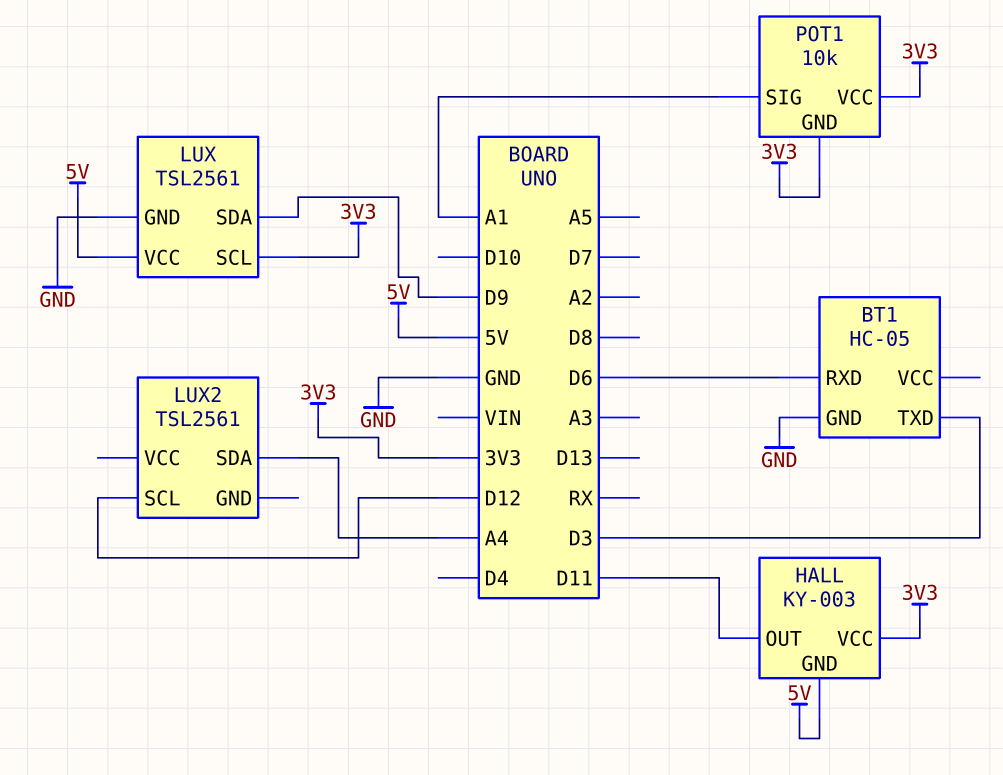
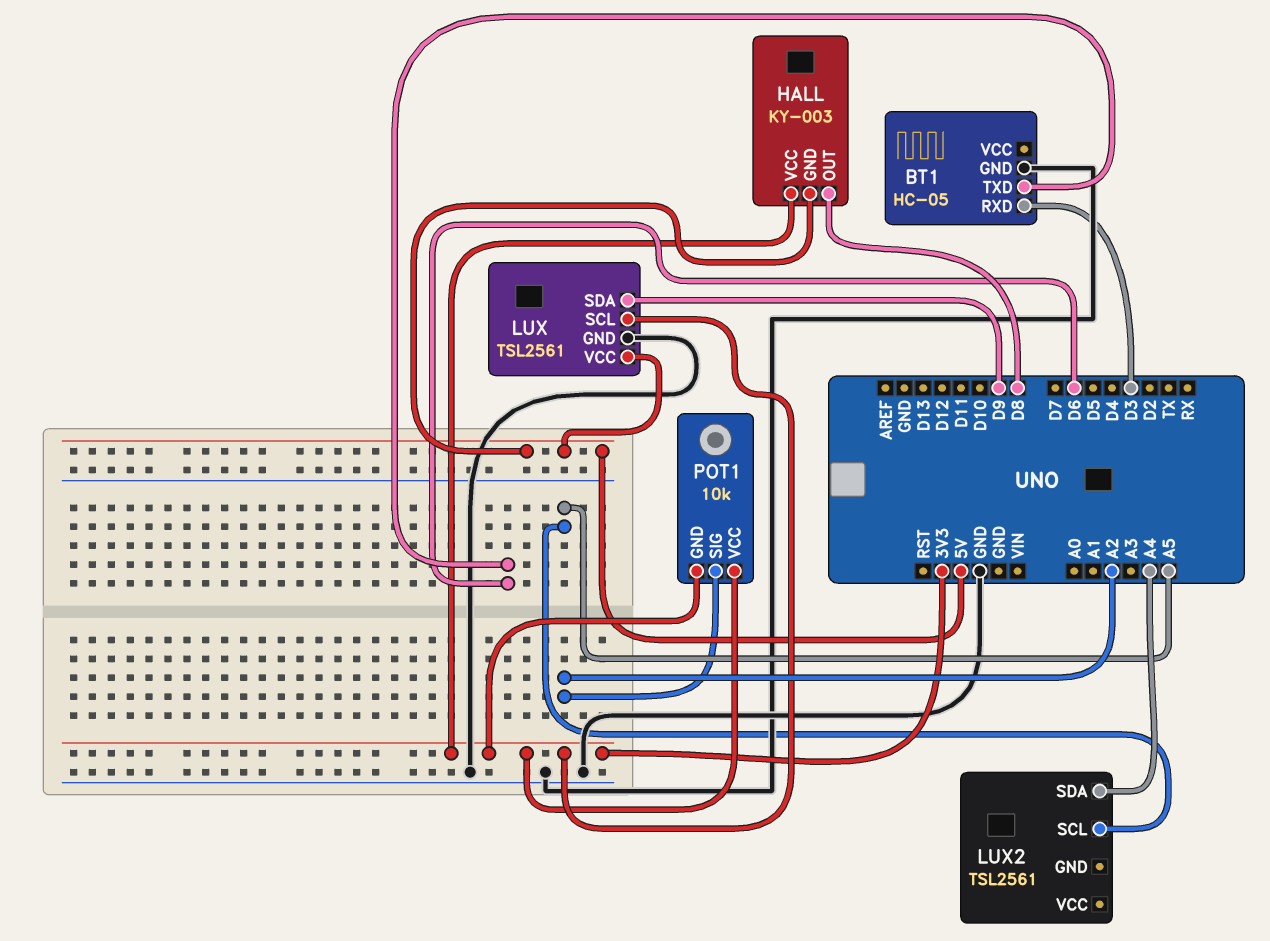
BT1 pin RXD: D6 -> D3
BT1 pin TXD: D3 -> D6
HALL pin OUT: D11 -> D8
LUX2 pin SCL: D12 -> A5
POT1 pin SIG: A1 -> A2

